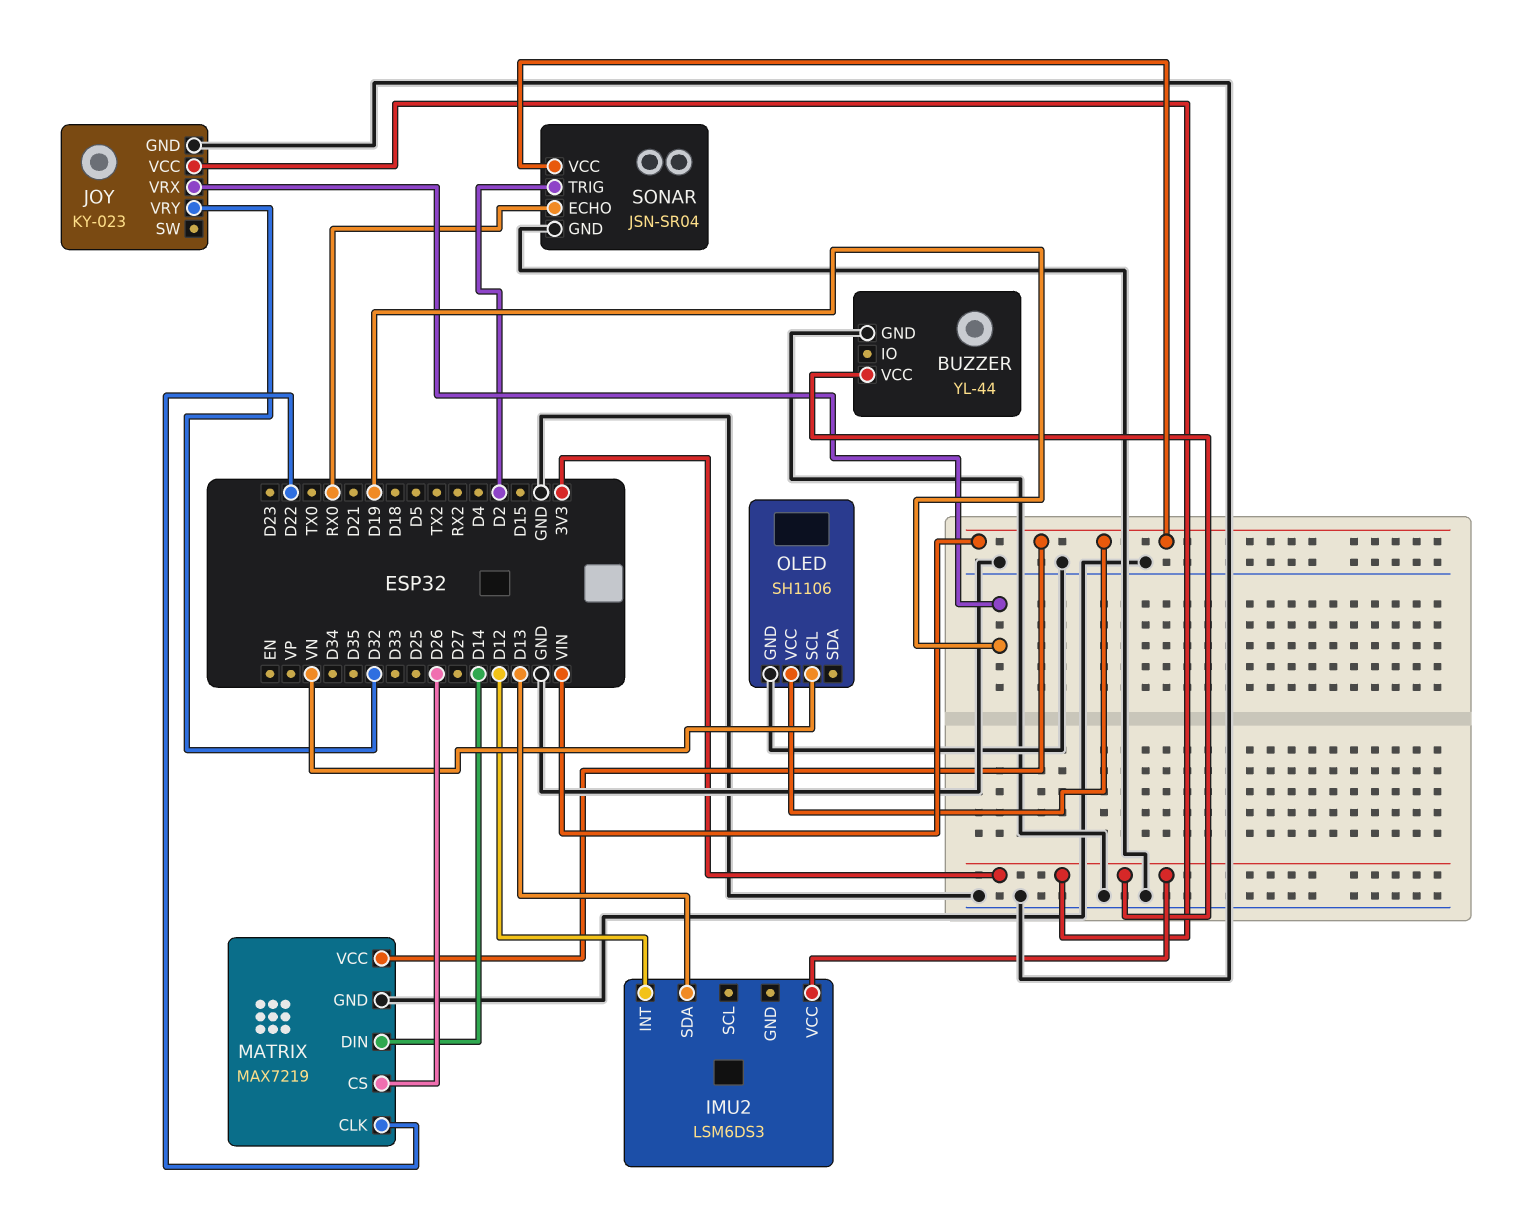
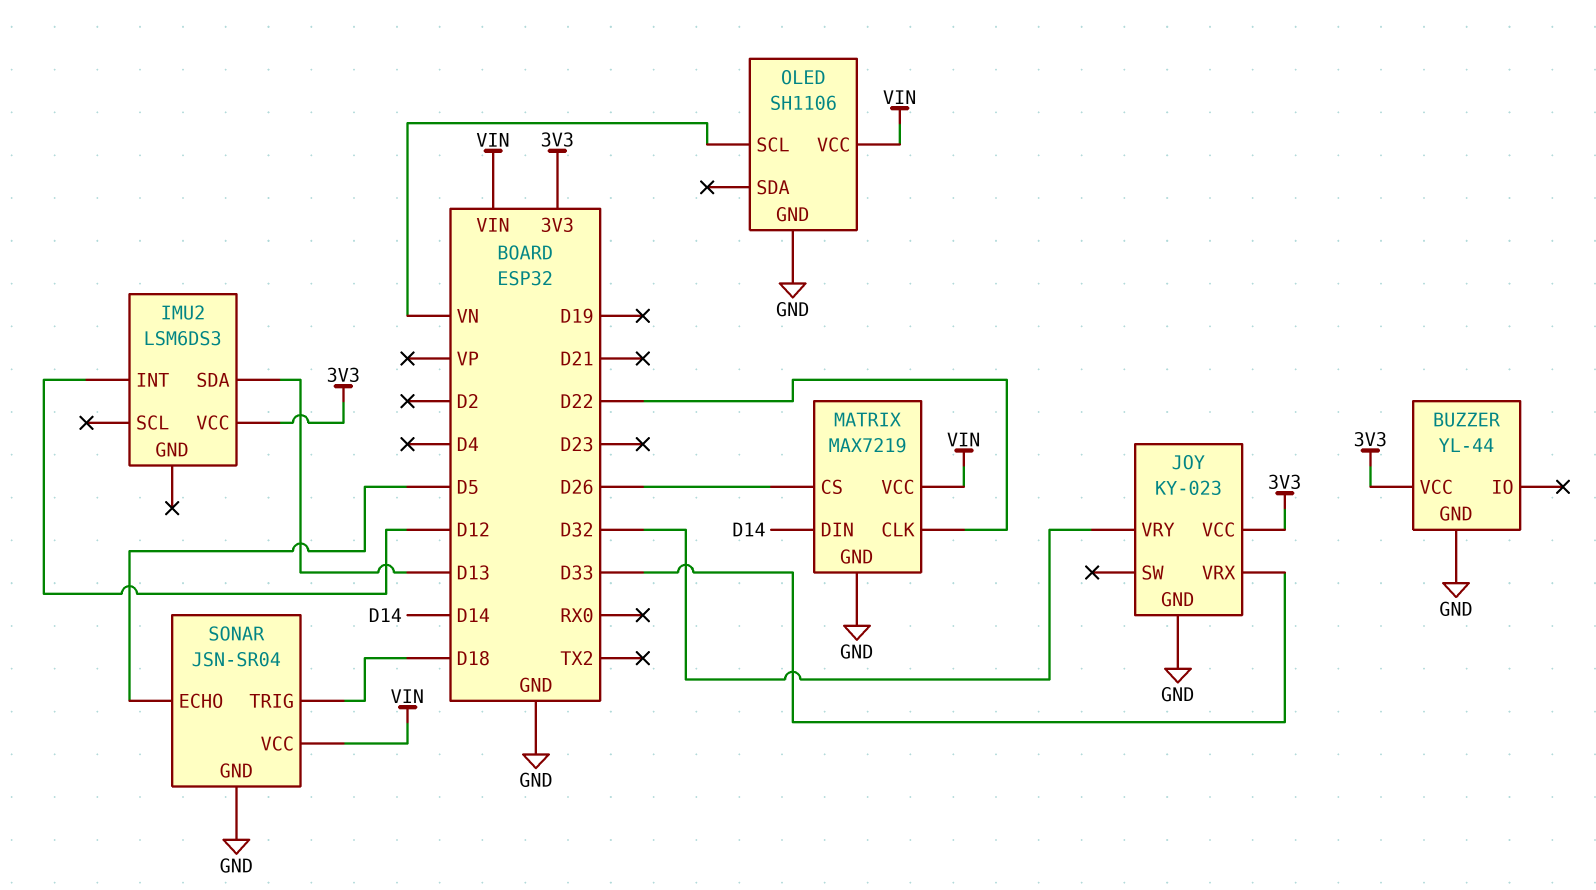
JOY pin VRX: D19 -> D33
SONAR pin ECHO: RX0 -> D5
SONAR pin TRIG: D2 -> D18

